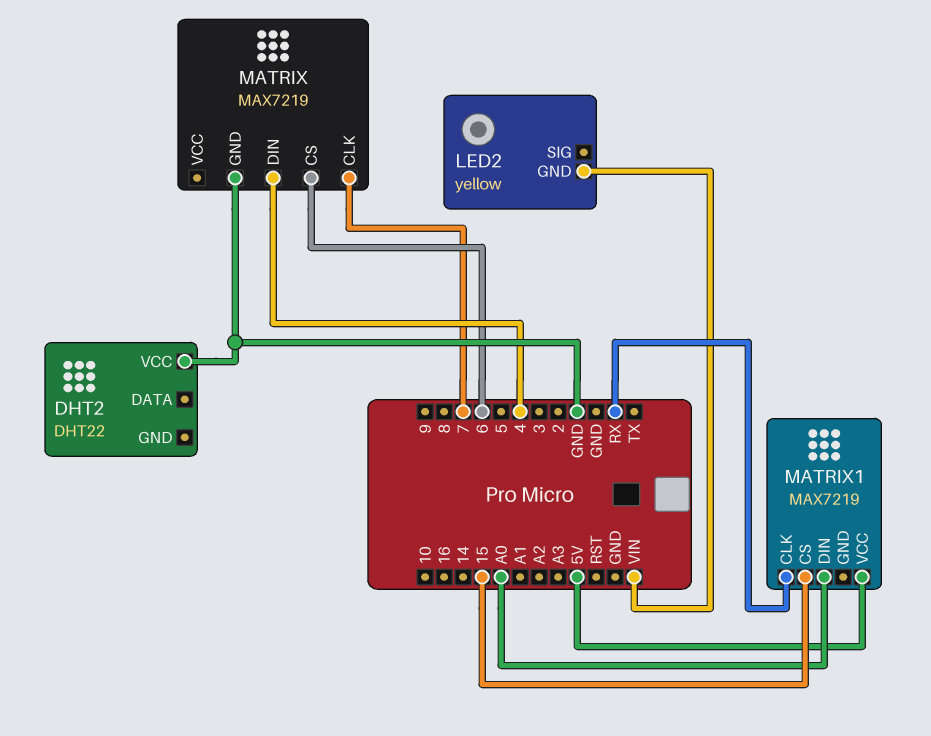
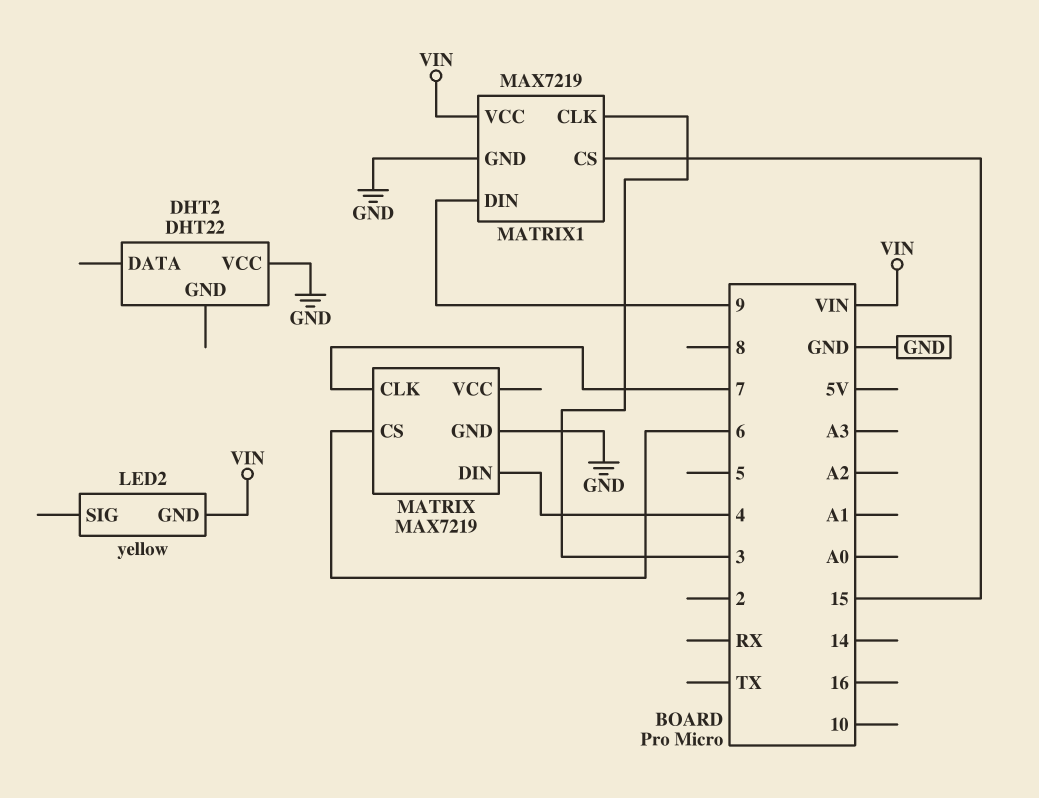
MATRIX1 pin CLK: RX -> 3
MATRIX1 pin DIN: A0 -> 9
MATRIX1 pin GND: none -> GND
MATRIX1 pin VCC: 5V -> VIN

